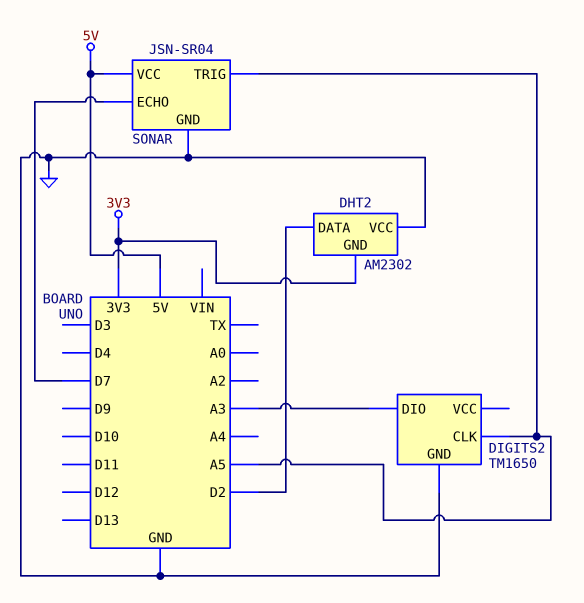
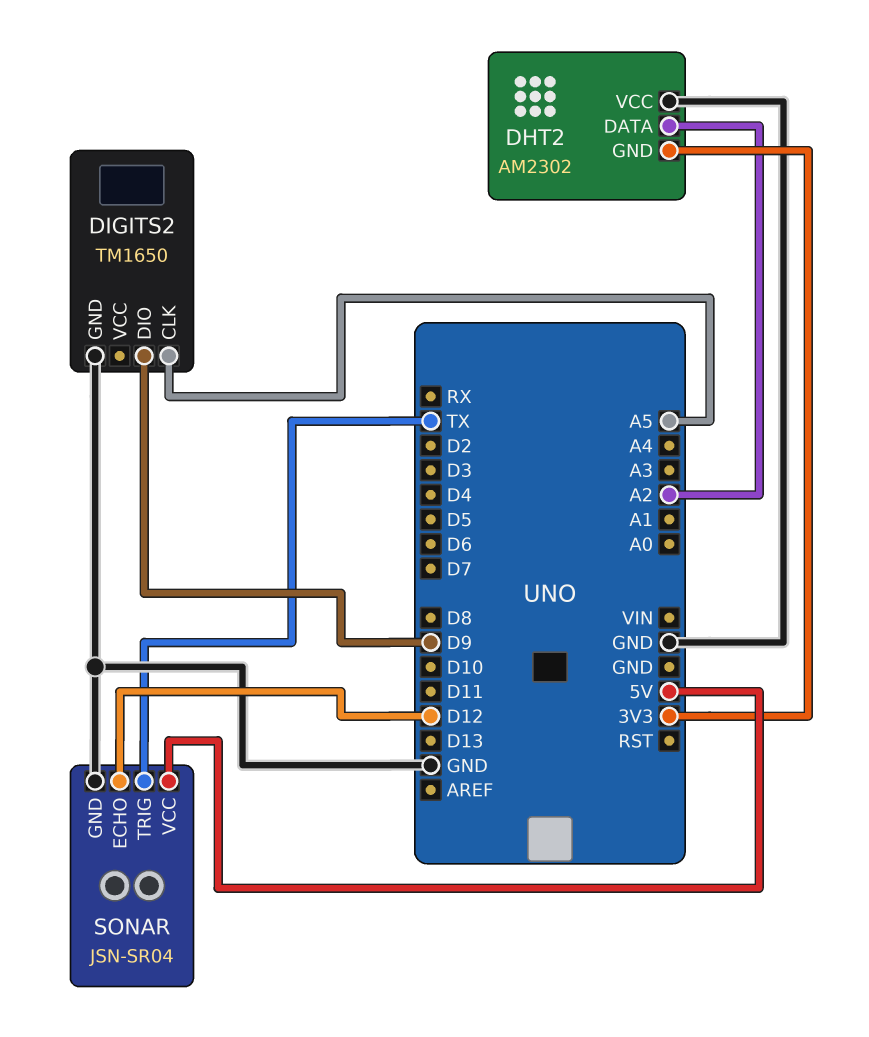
DHT2 pin DATA: D2 -> A2
DIGITS2 pin DIO: A3 -> D9
SONAR pin ECHO: D7 -> D12
SONAR pin TRIG: A5 -> TX

